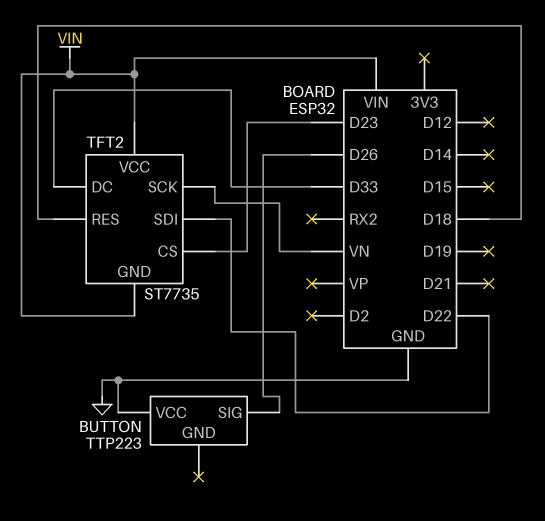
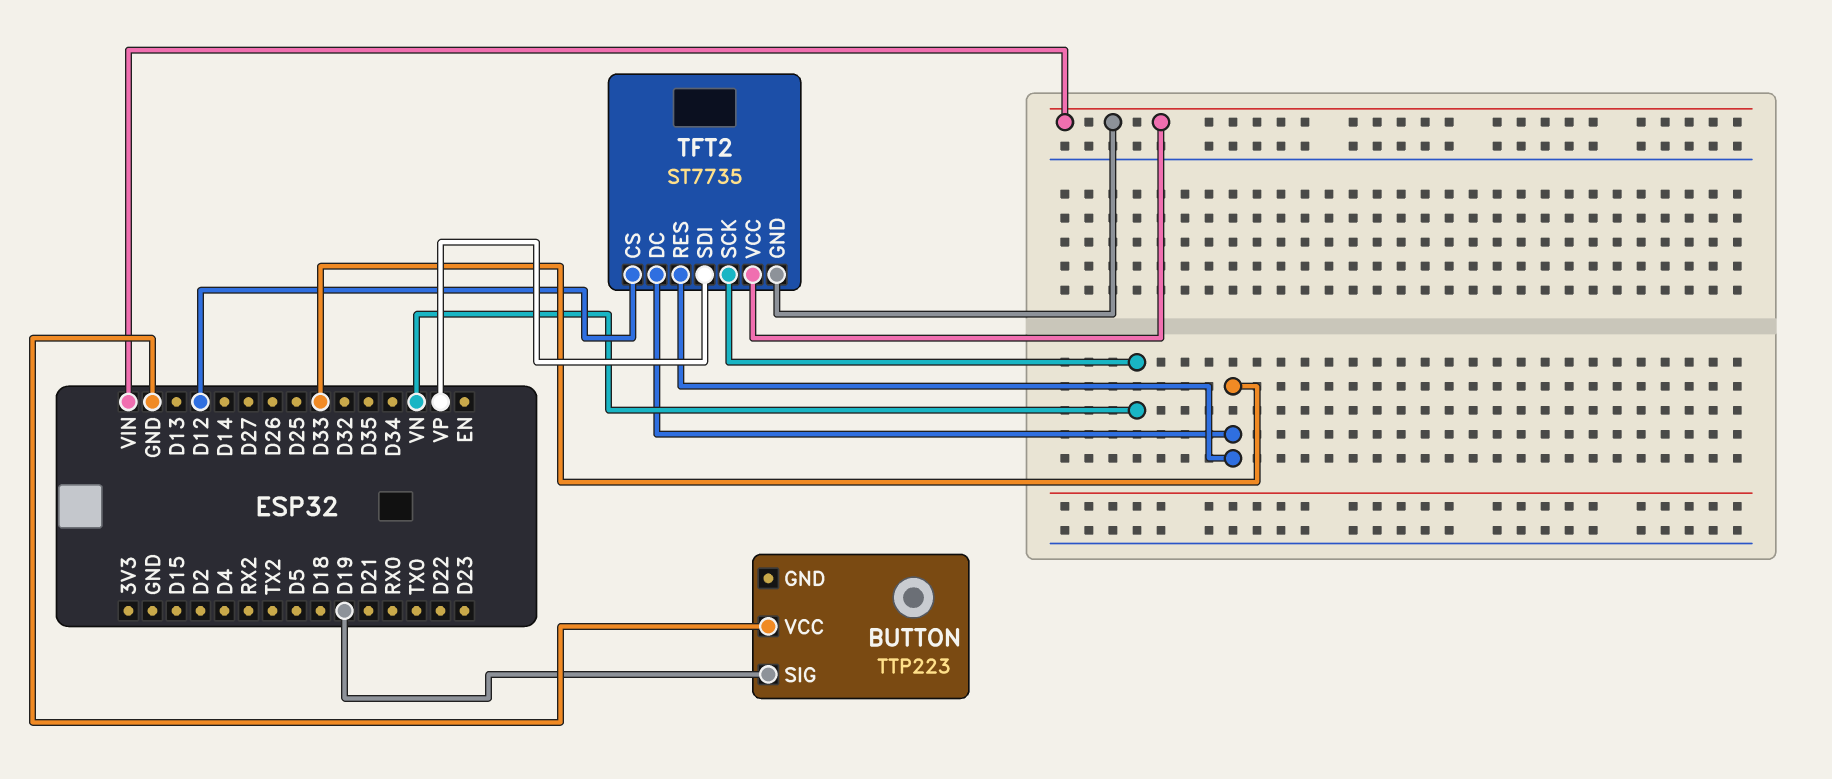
BUTTON pin SIG: D26 -> D19
TFT2 pin CS: D23 -> D12
TFT2 pin RES: D18 -> D33
TFT2 pin SDI: D22 -> VP

